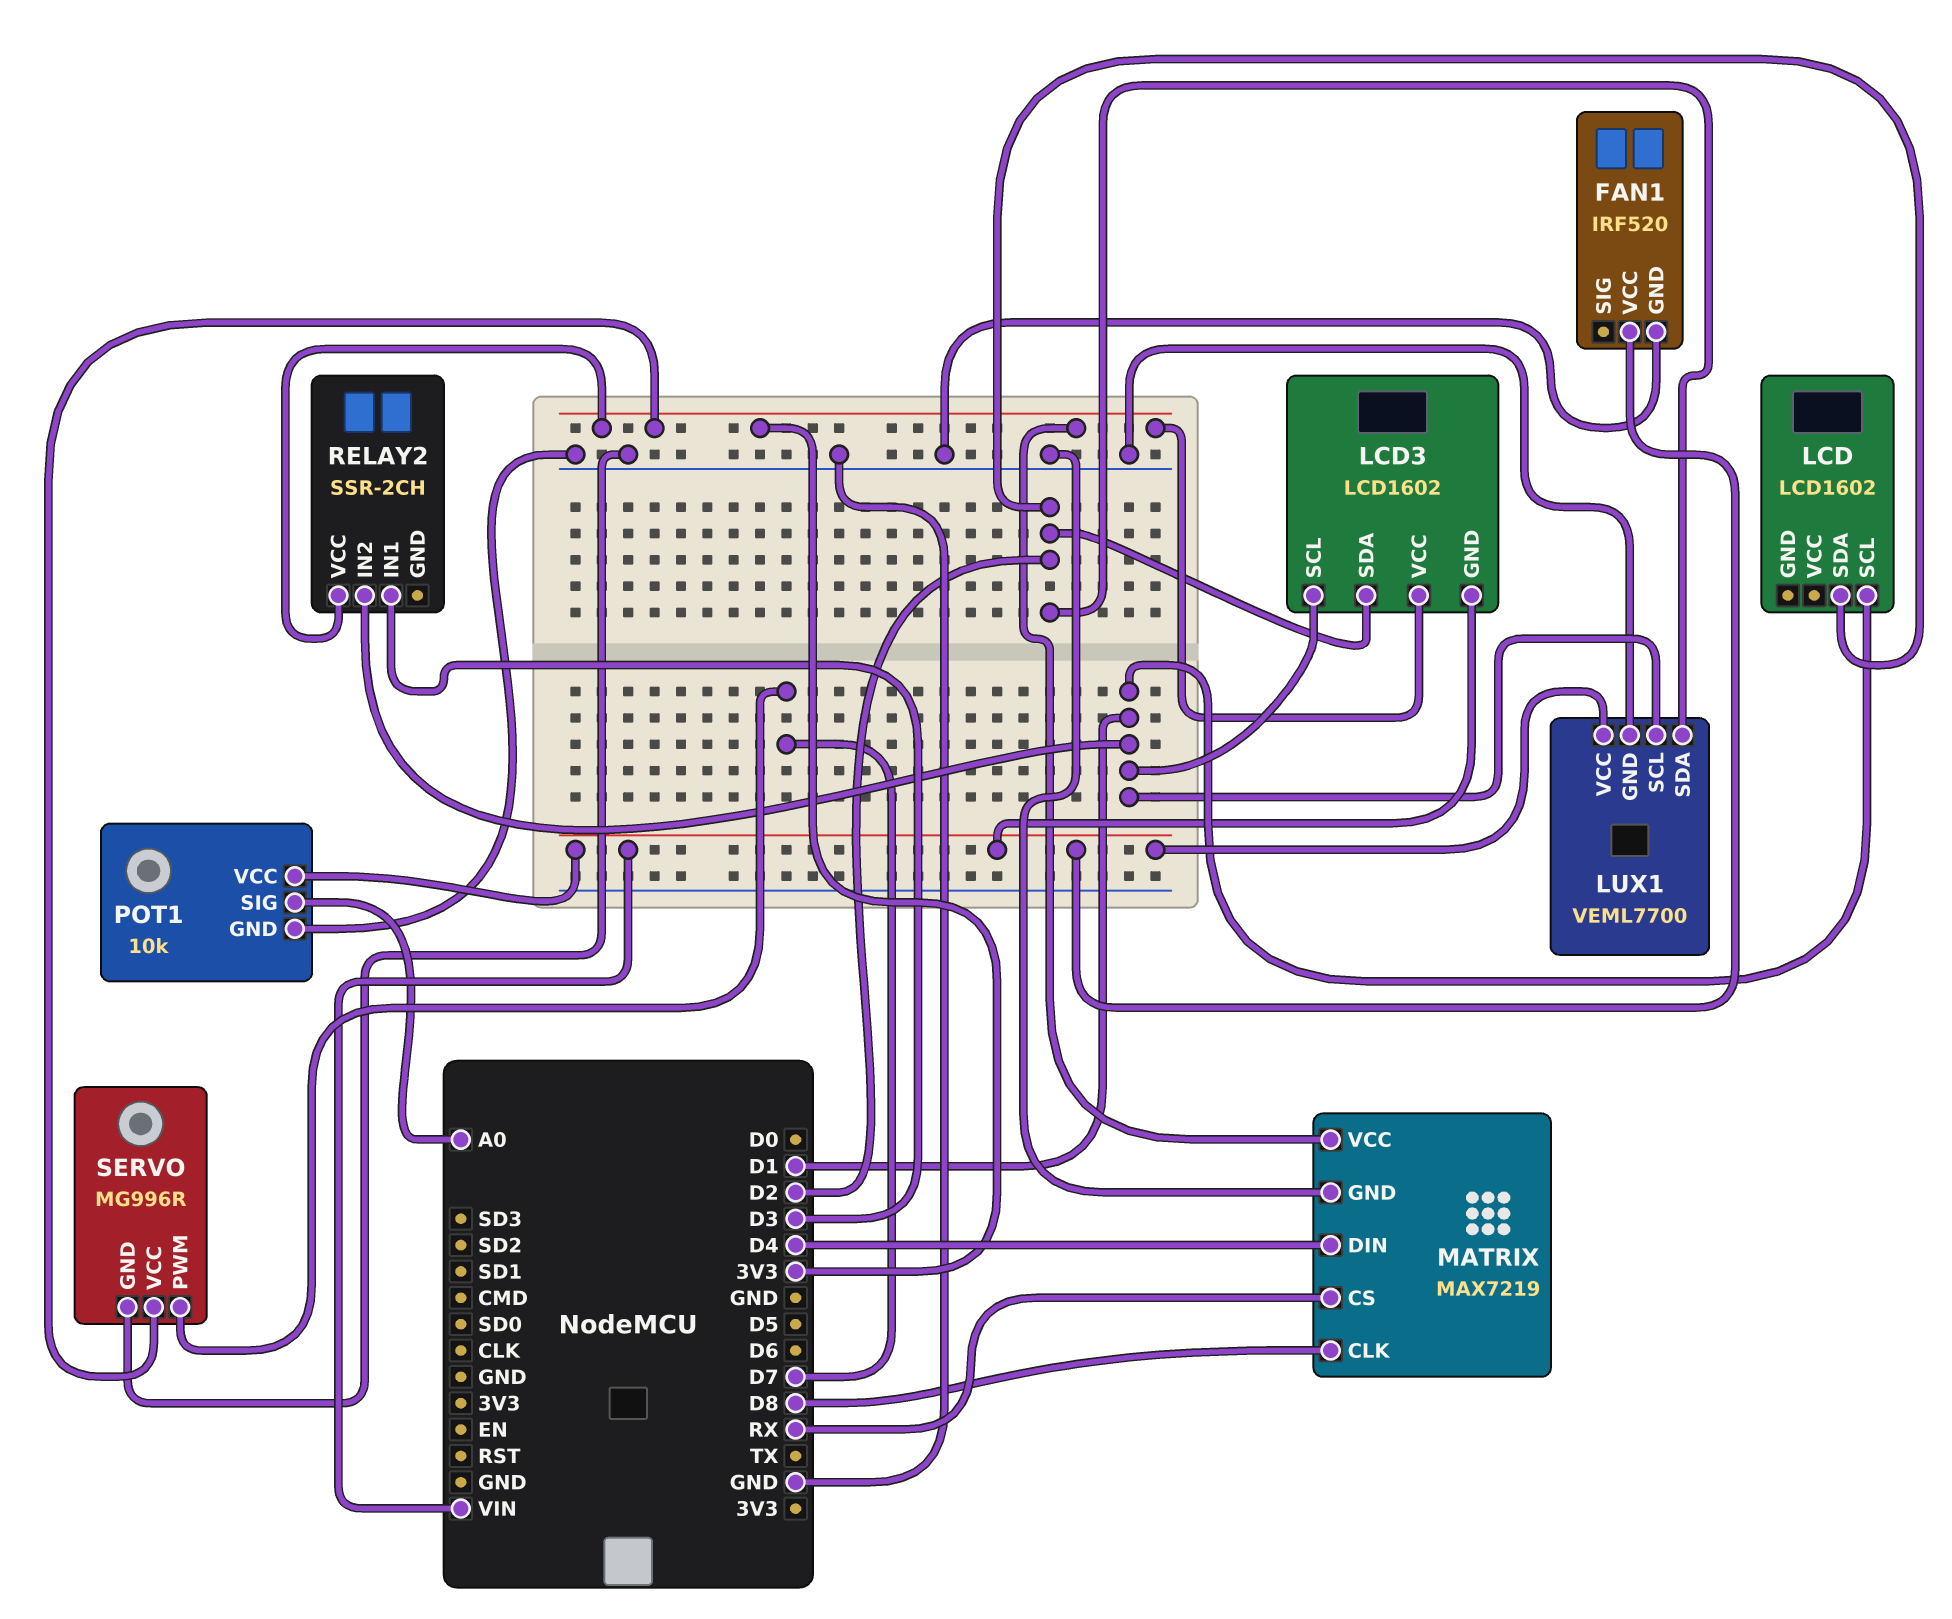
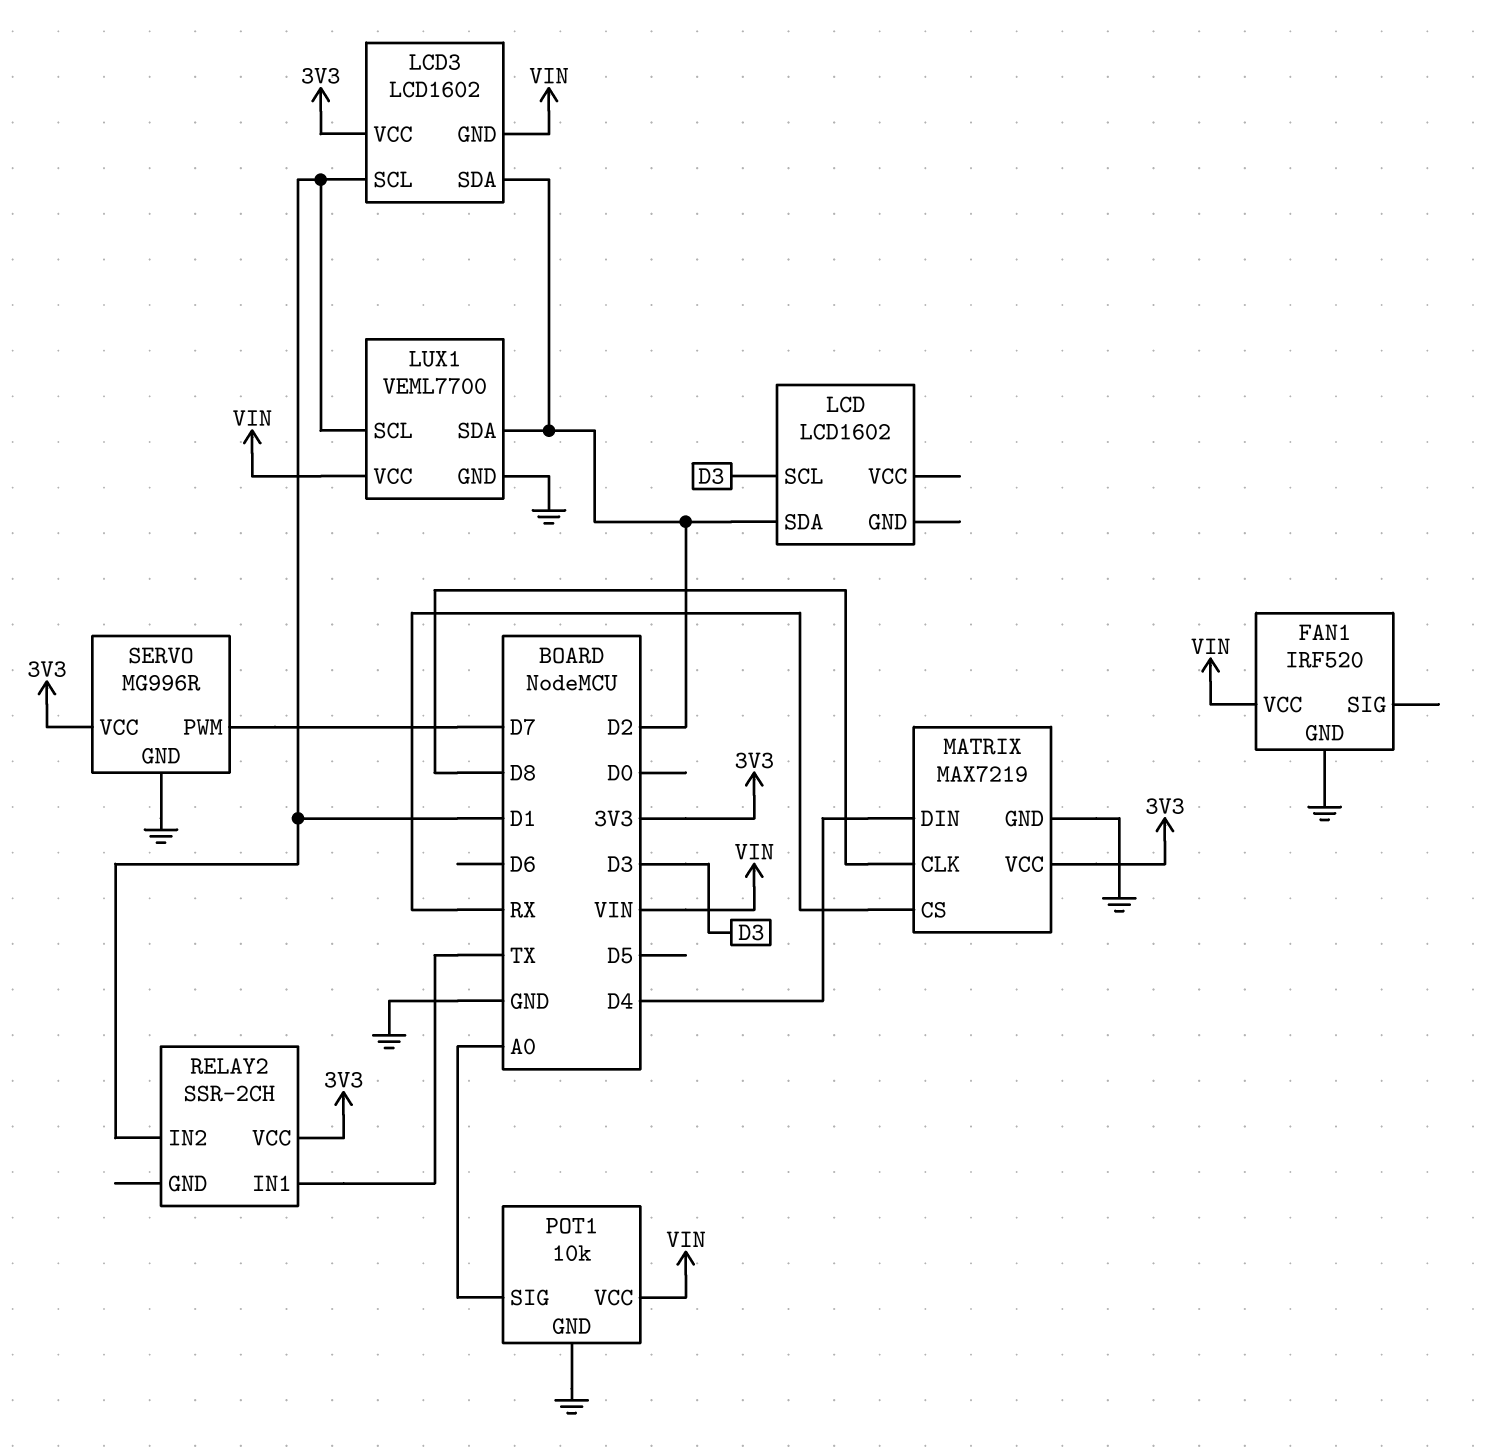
LCD pin SCL: D1 -> D3
RELAY2 pin IN1: D3 -> TX

